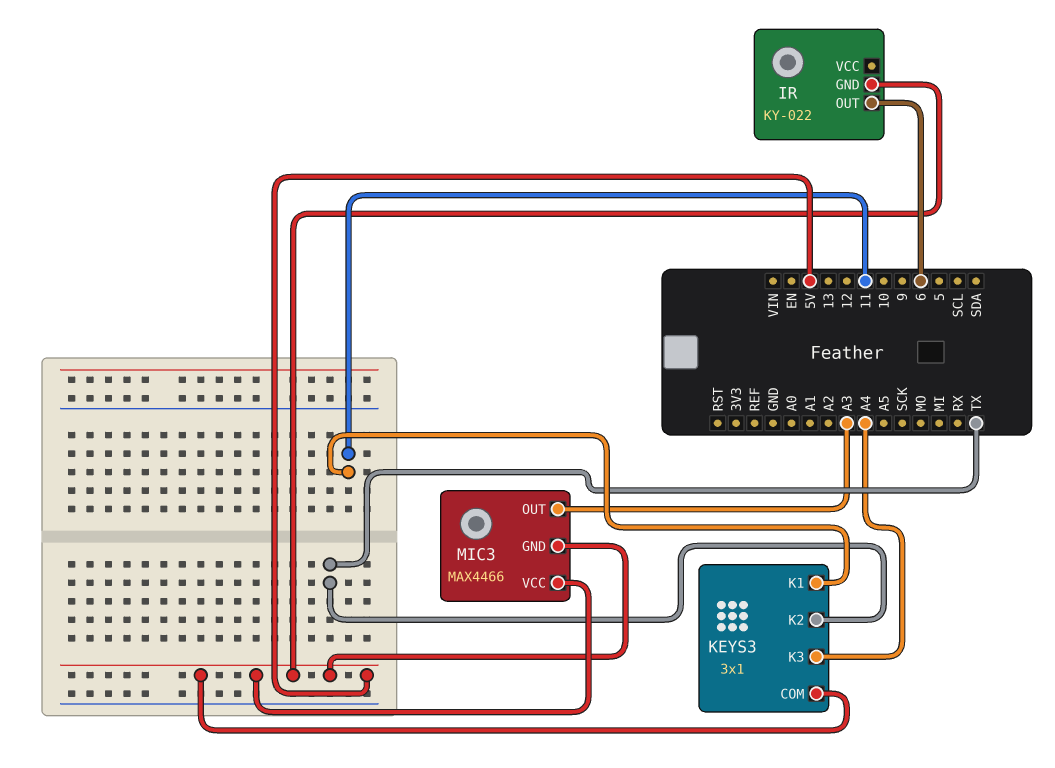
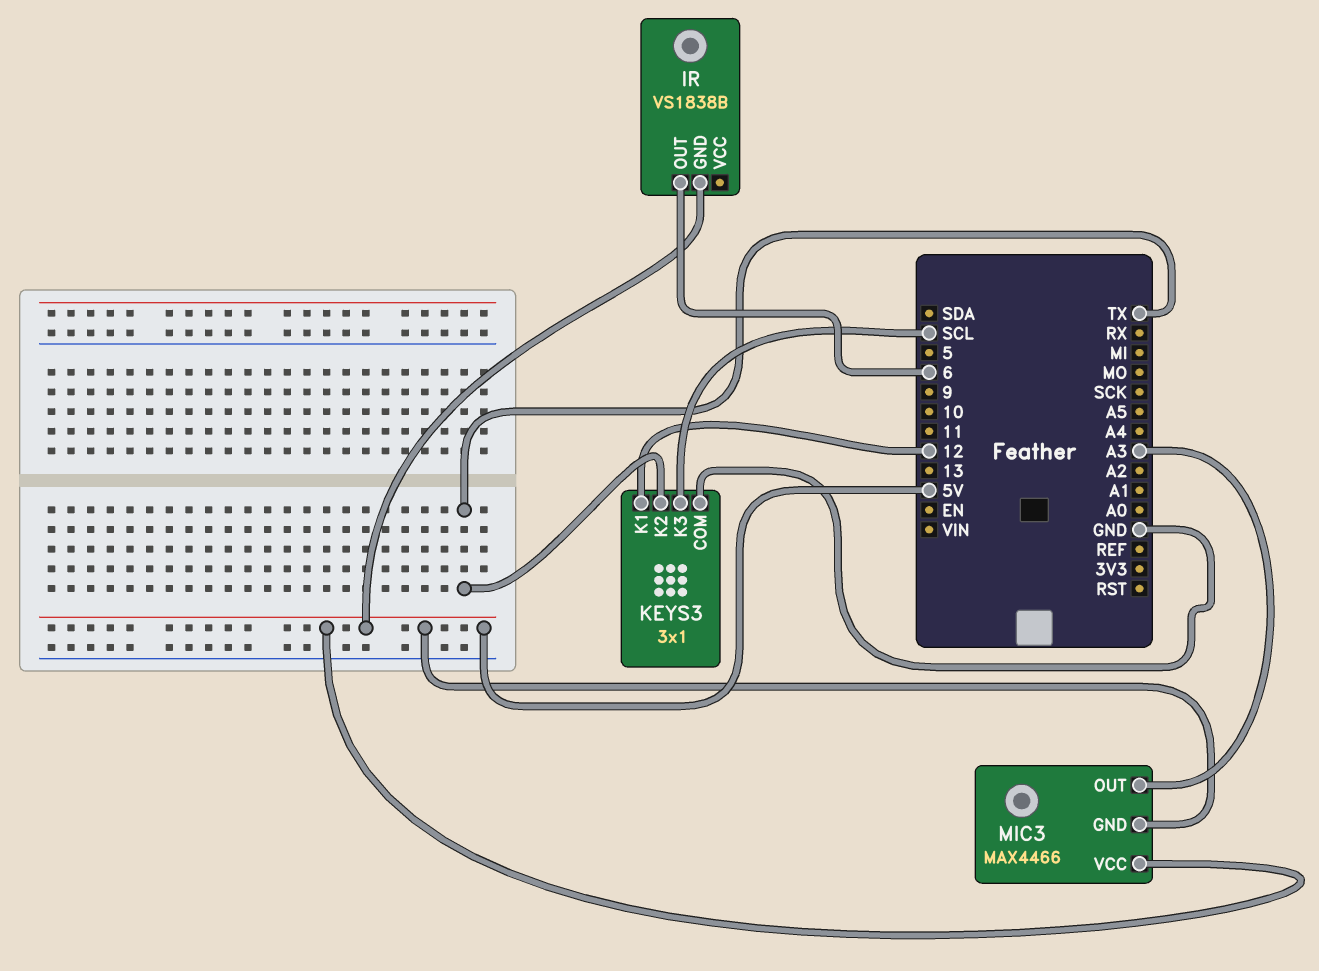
IR: KY-022 -> VS1838B
KEYS3 pin COM: 5V -> GND
KEYS3 pin K1: 11 -> 12
KEYS3 pin K3: A4 -> SCL

